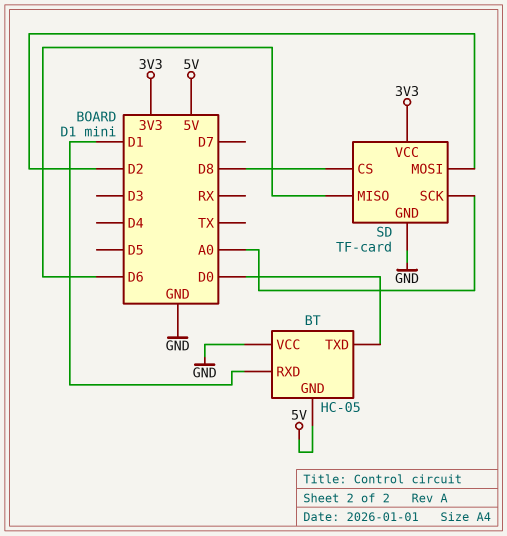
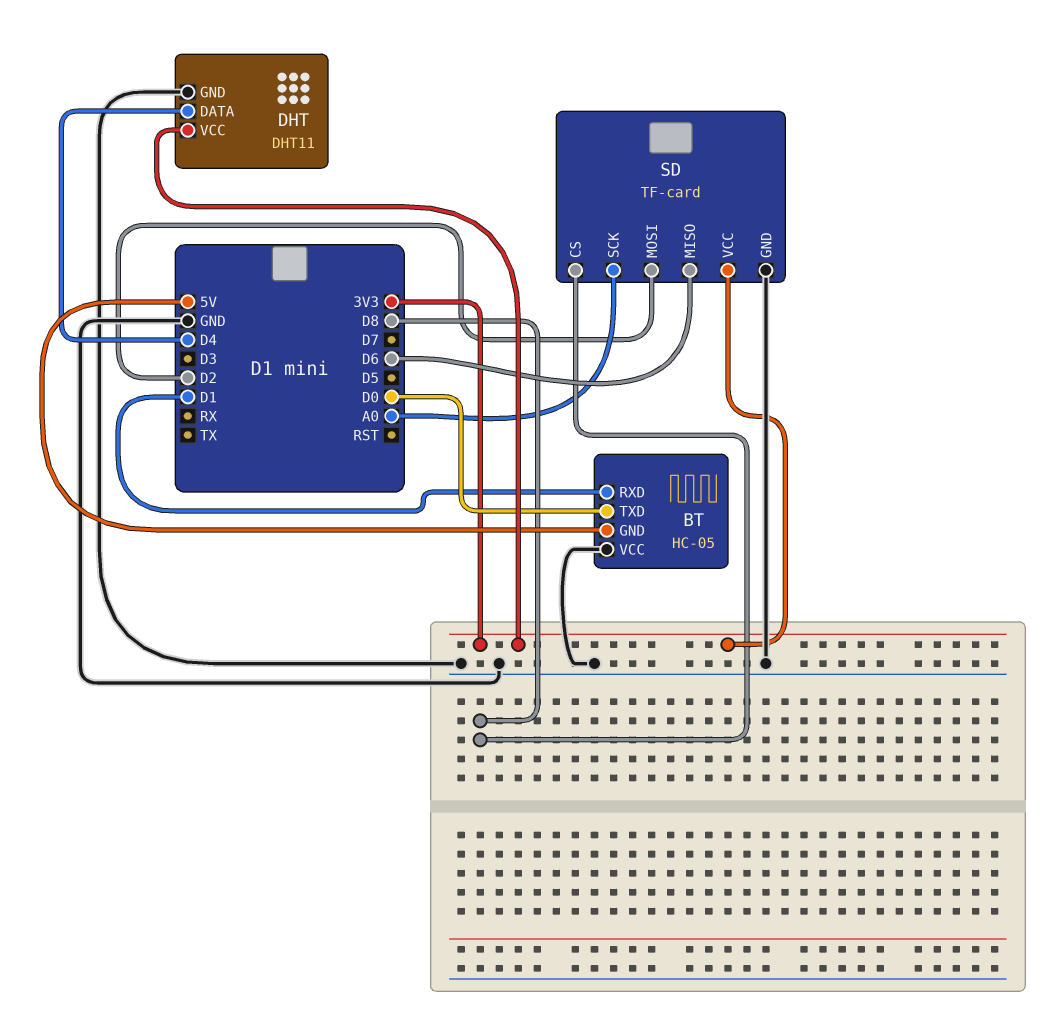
DHT: none -> DHT11
DHT pin DATA: none -> D4
DHT pin GND: none -> GND
DHT pin VCC: none -> 3V3

